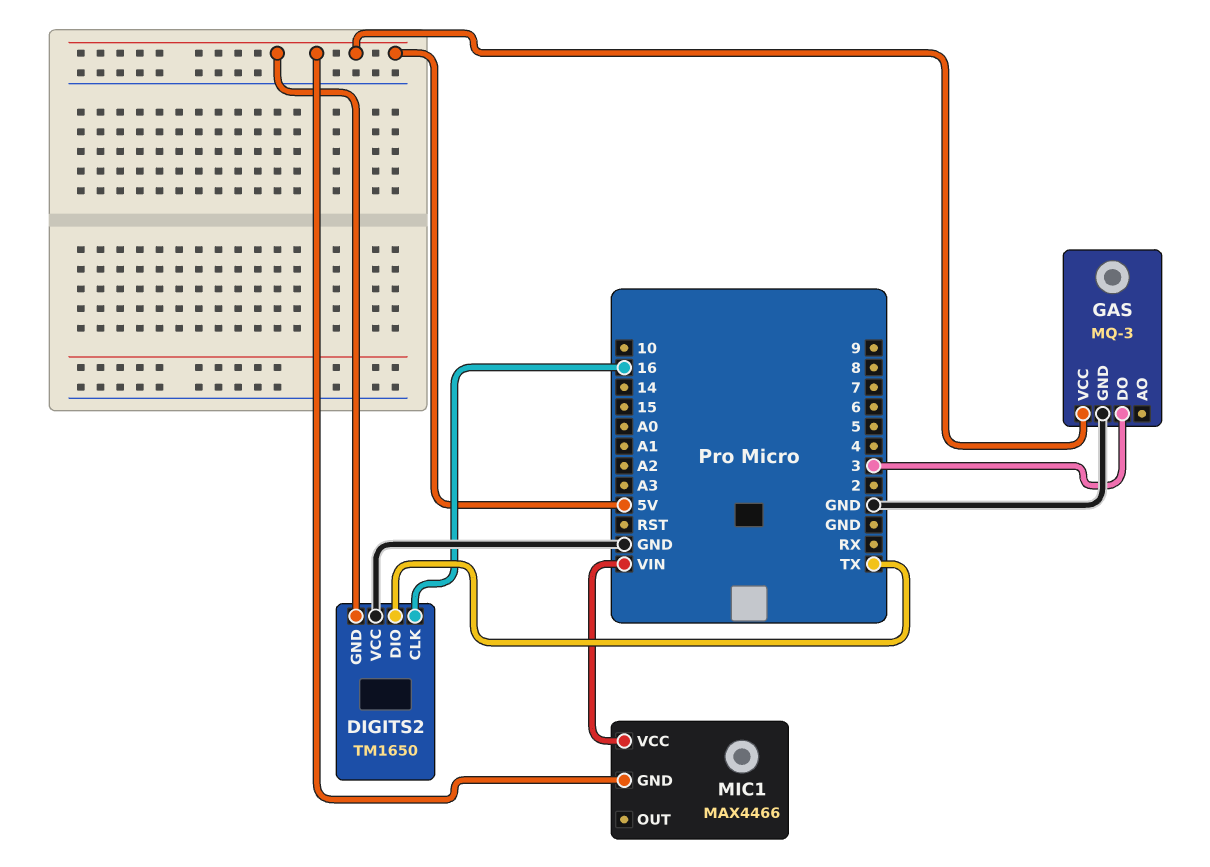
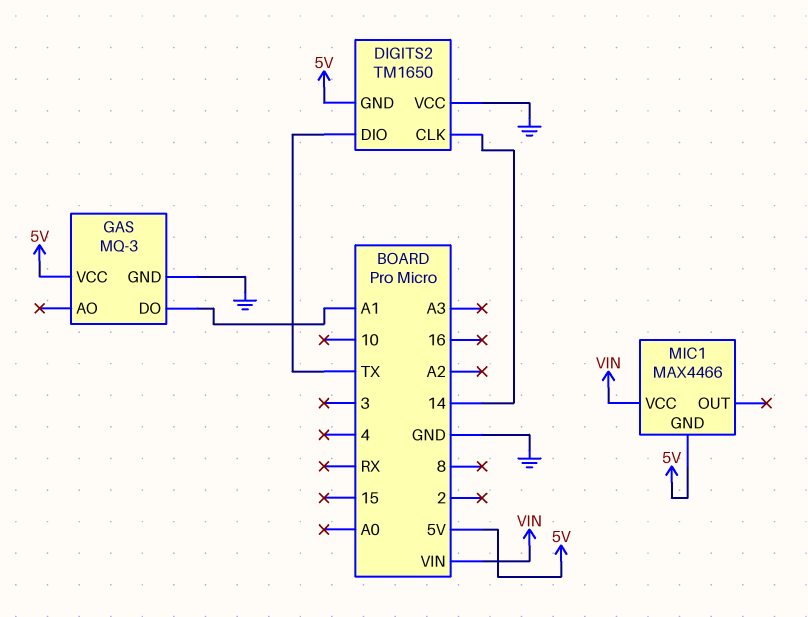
DIGITS2 pin CLK: 16 -> 14
GAS pin DO: 3 -> A1

